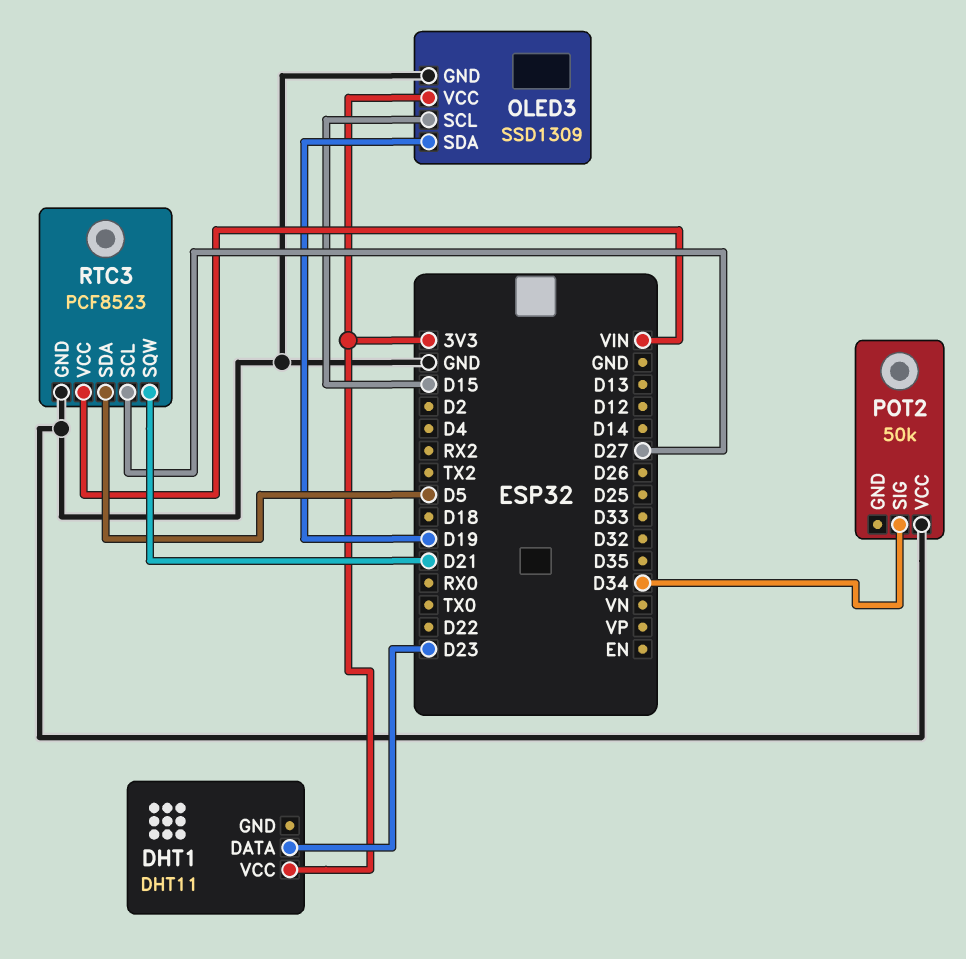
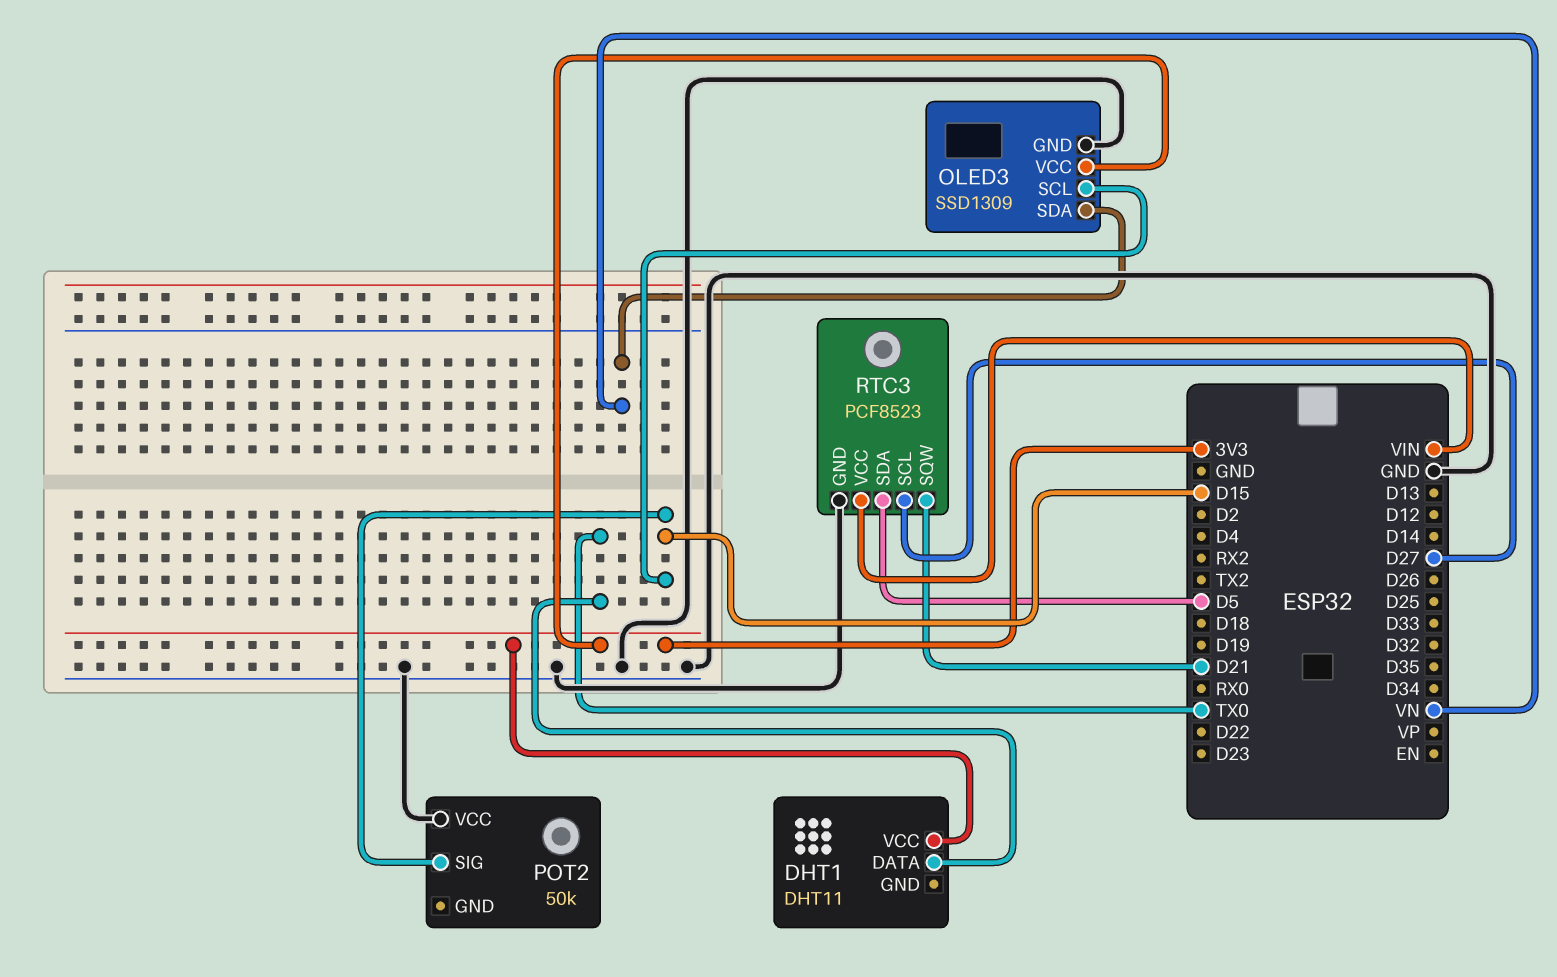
DHT1 pin DATA: D23 -> TX0
OLED3 pin SDA: D19 -> VN
POT2 pin SIG: D34 -> D15

